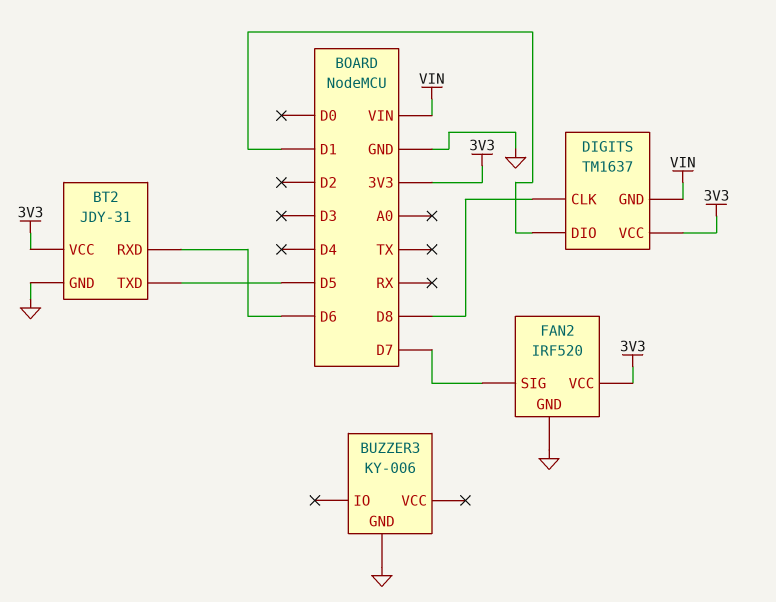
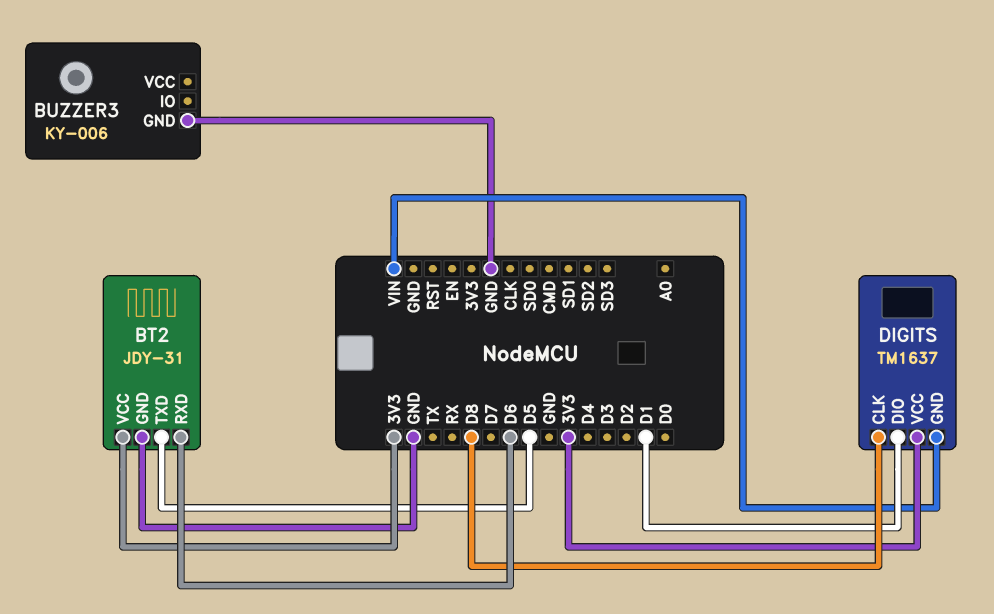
FAN2: IRF520 -> none
FAN2 pin GND: GND -> none
FAN2 pin SIG: D7 -> none
FAN2 pin VCC: 3V3 -> none

